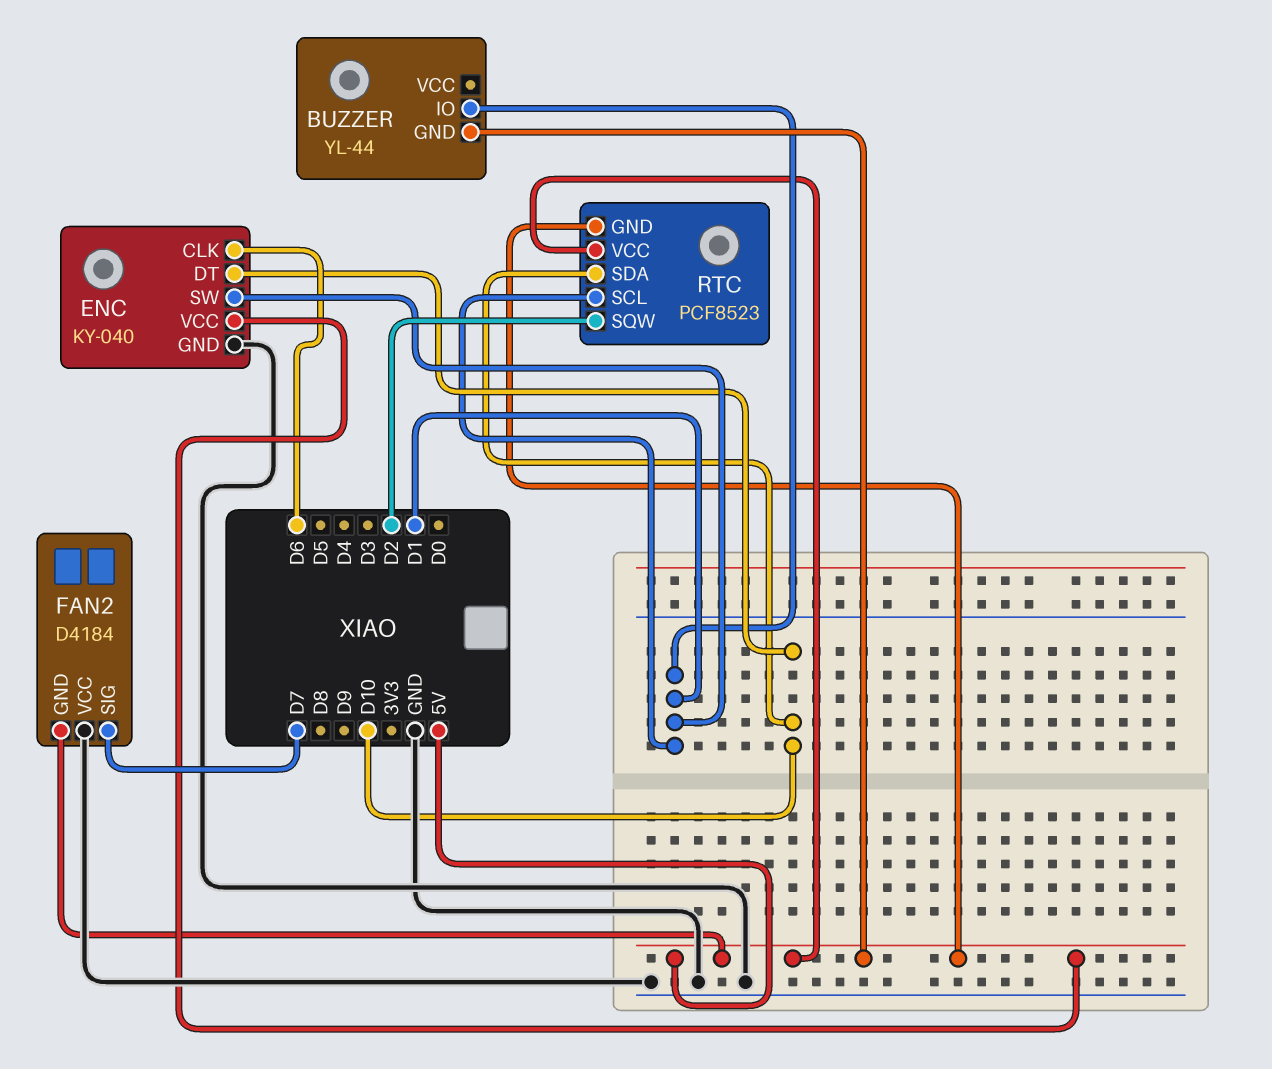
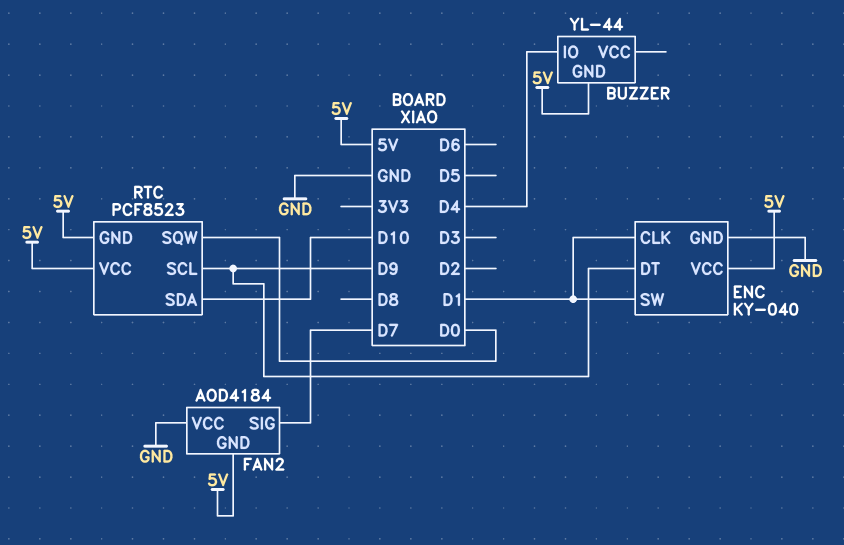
BUZZER pin IO: D1 -> D4
ENC pin CLK: D6 -> D1
ENC pin DT: D10 -> D9
FAN2: D4184 -> AOD4184
RTC pin SCL: D1 -> D9
RTC pin SQW: D2 -> D0

